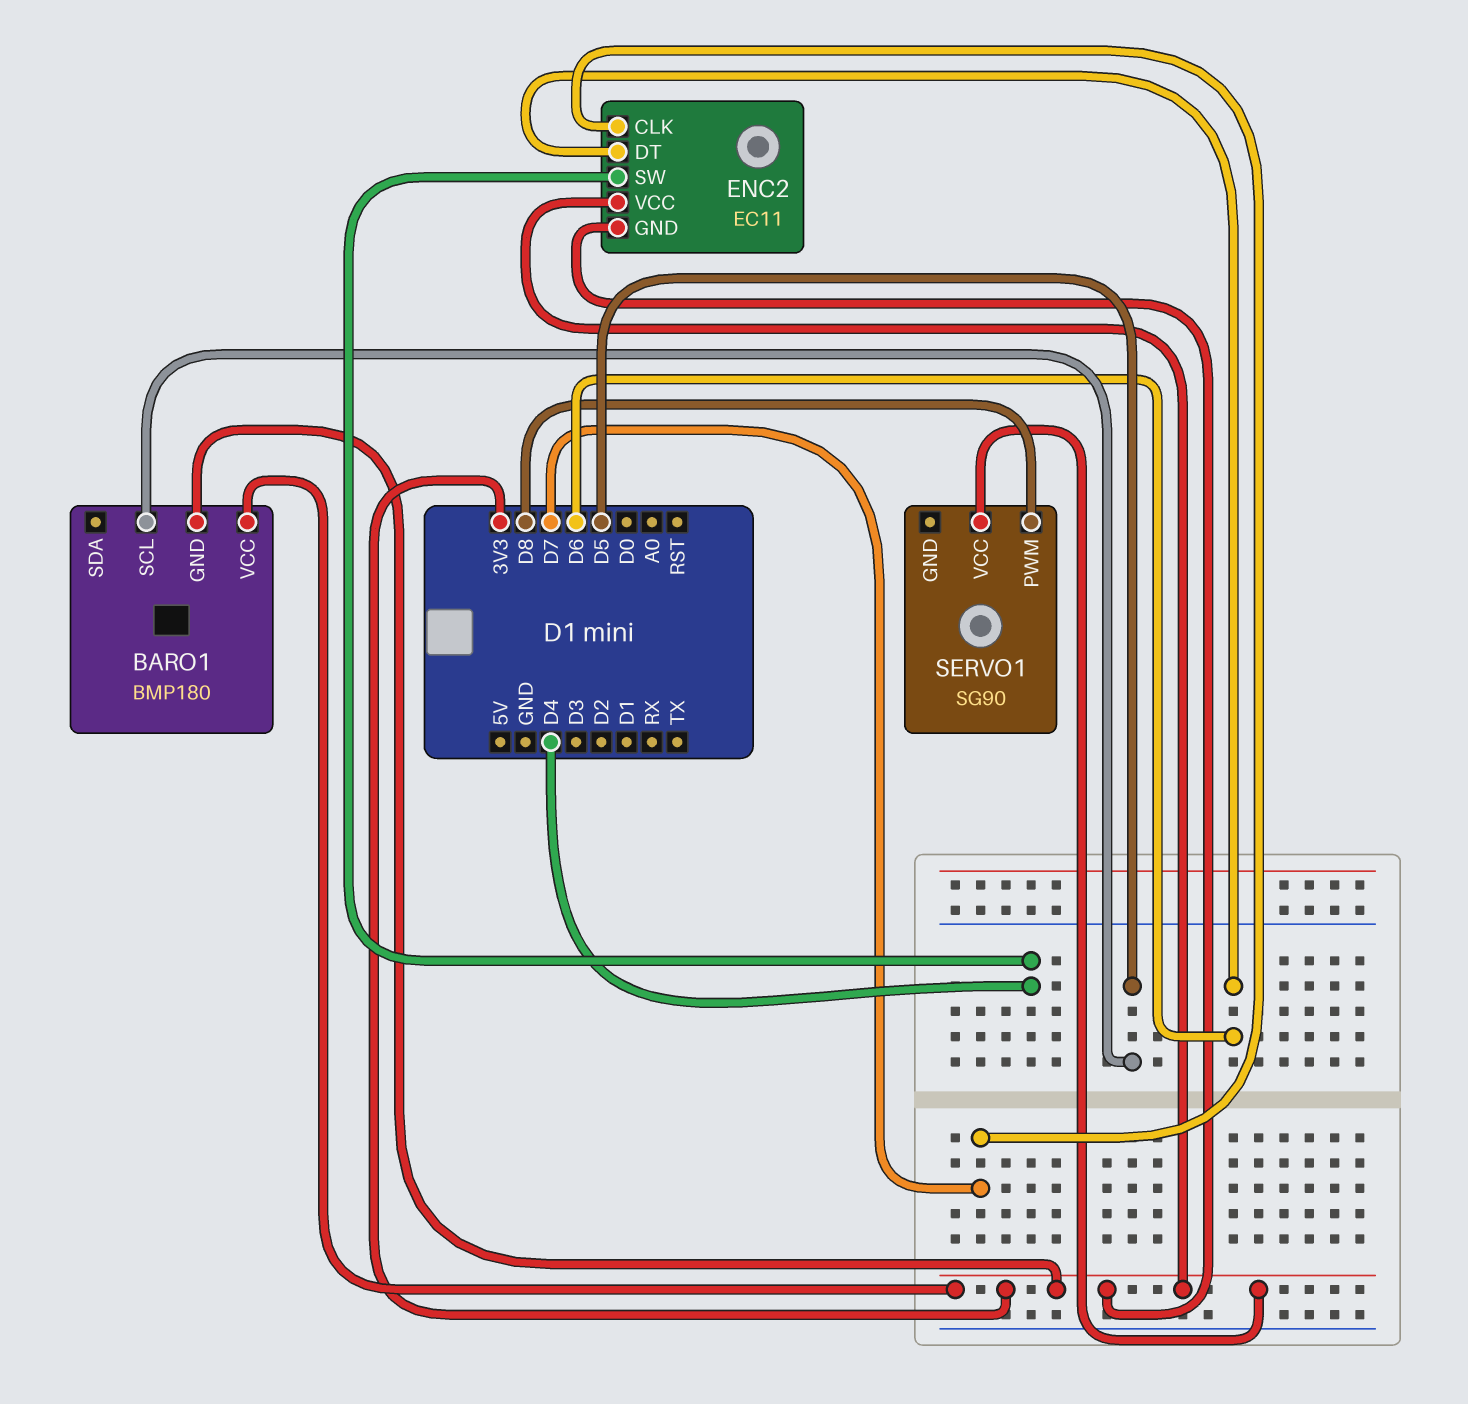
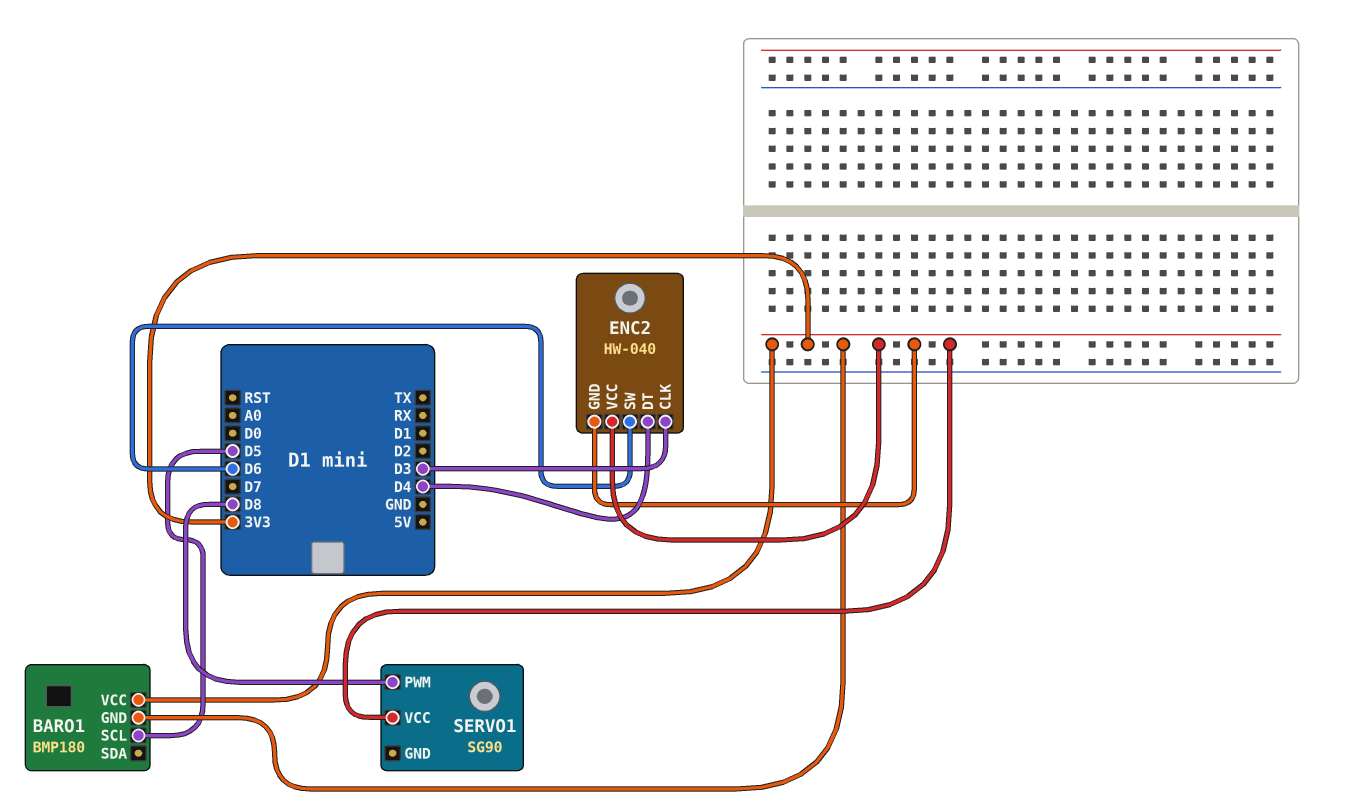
ENC2: EC11 -> HW-040
ENC2 pin CLK: D7 -> D3
ENC2 pin DT: D6 -> D4
ENC2 pin SW: D4 -> D6

